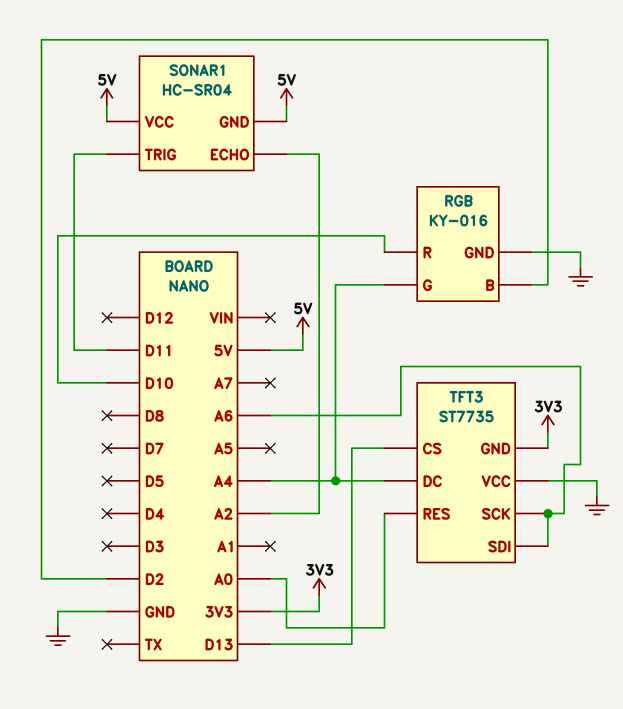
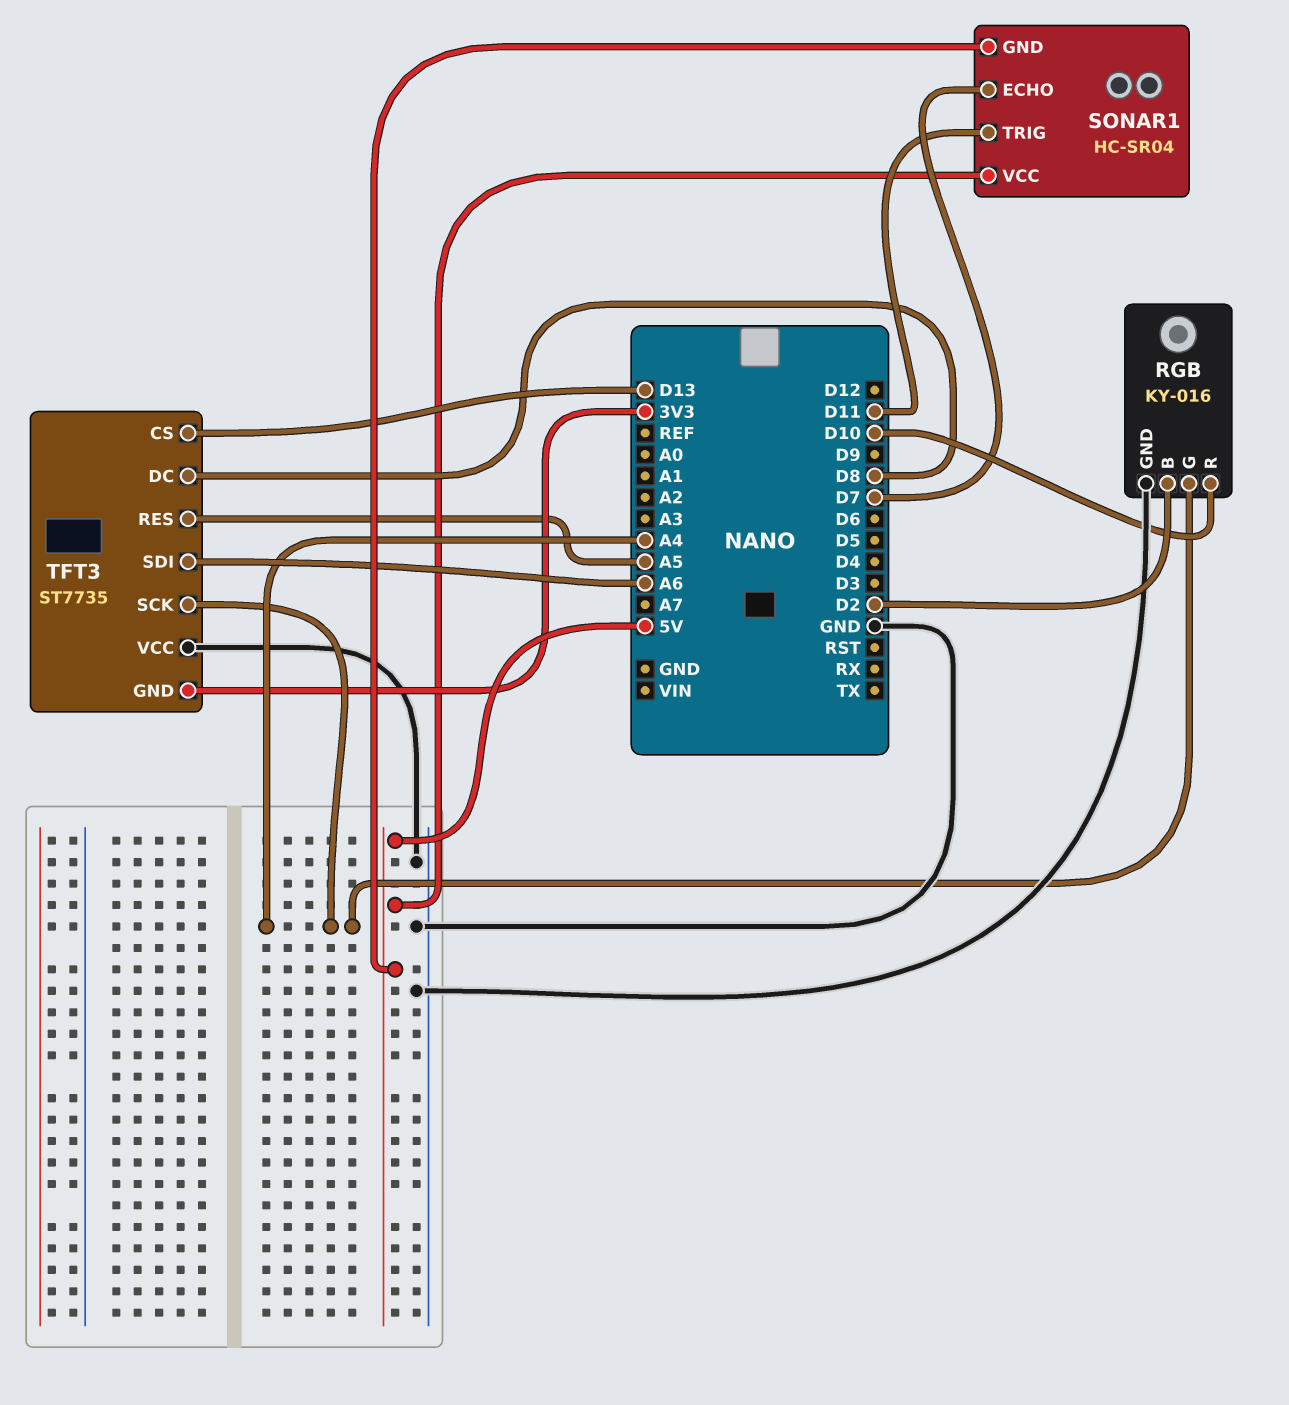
SONAR1 pin ECHO: A2 -> D7
TFT3 pin DC: A4 -> D8
TFT3 pin RES: A0 -> A5
TFT3 pin SCK: A6 -> A4

